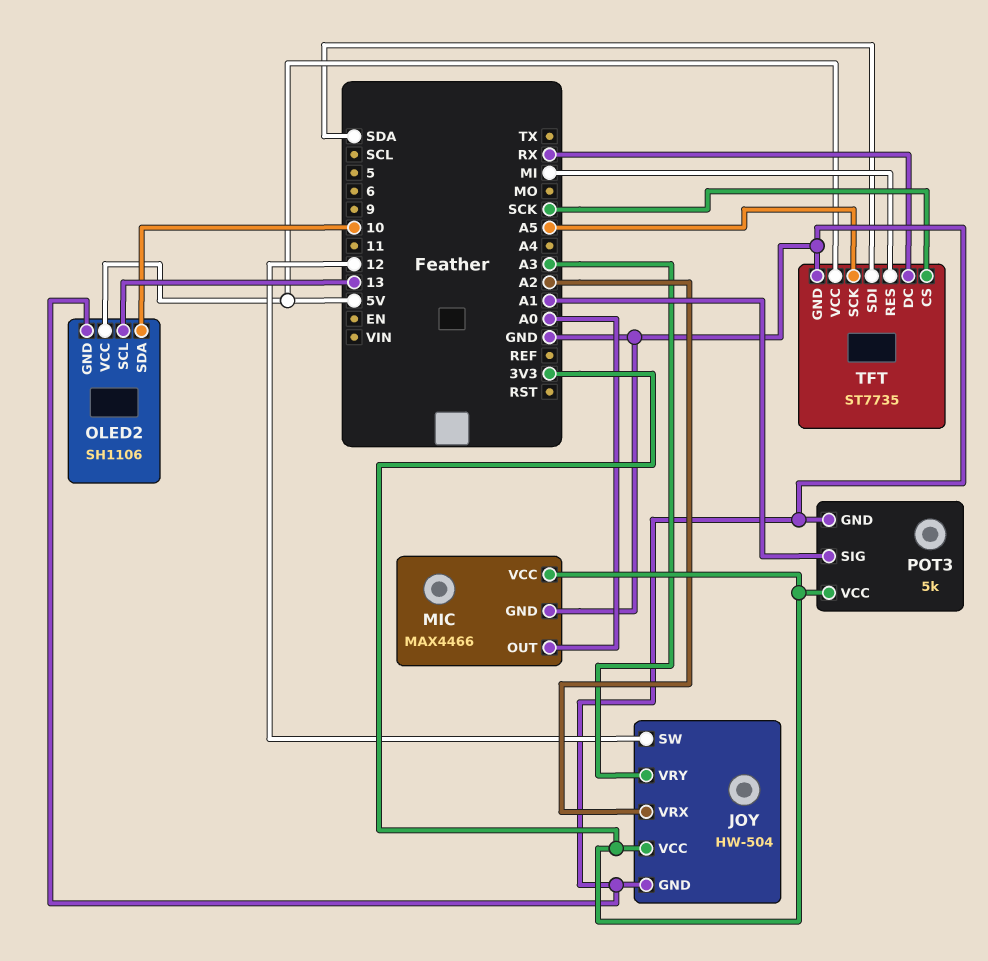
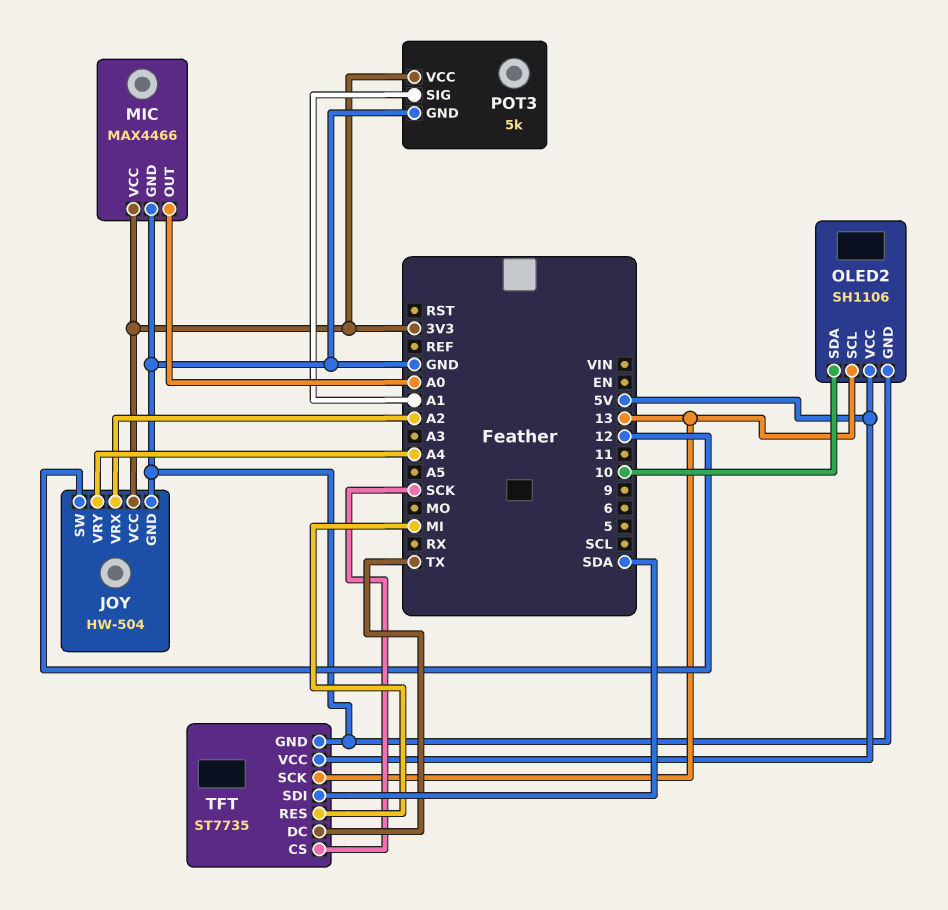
JOY pin VRY: A3 -> A4
TFT pin DC: RX -> TX
TFT pin SCK: A5 -> 13

